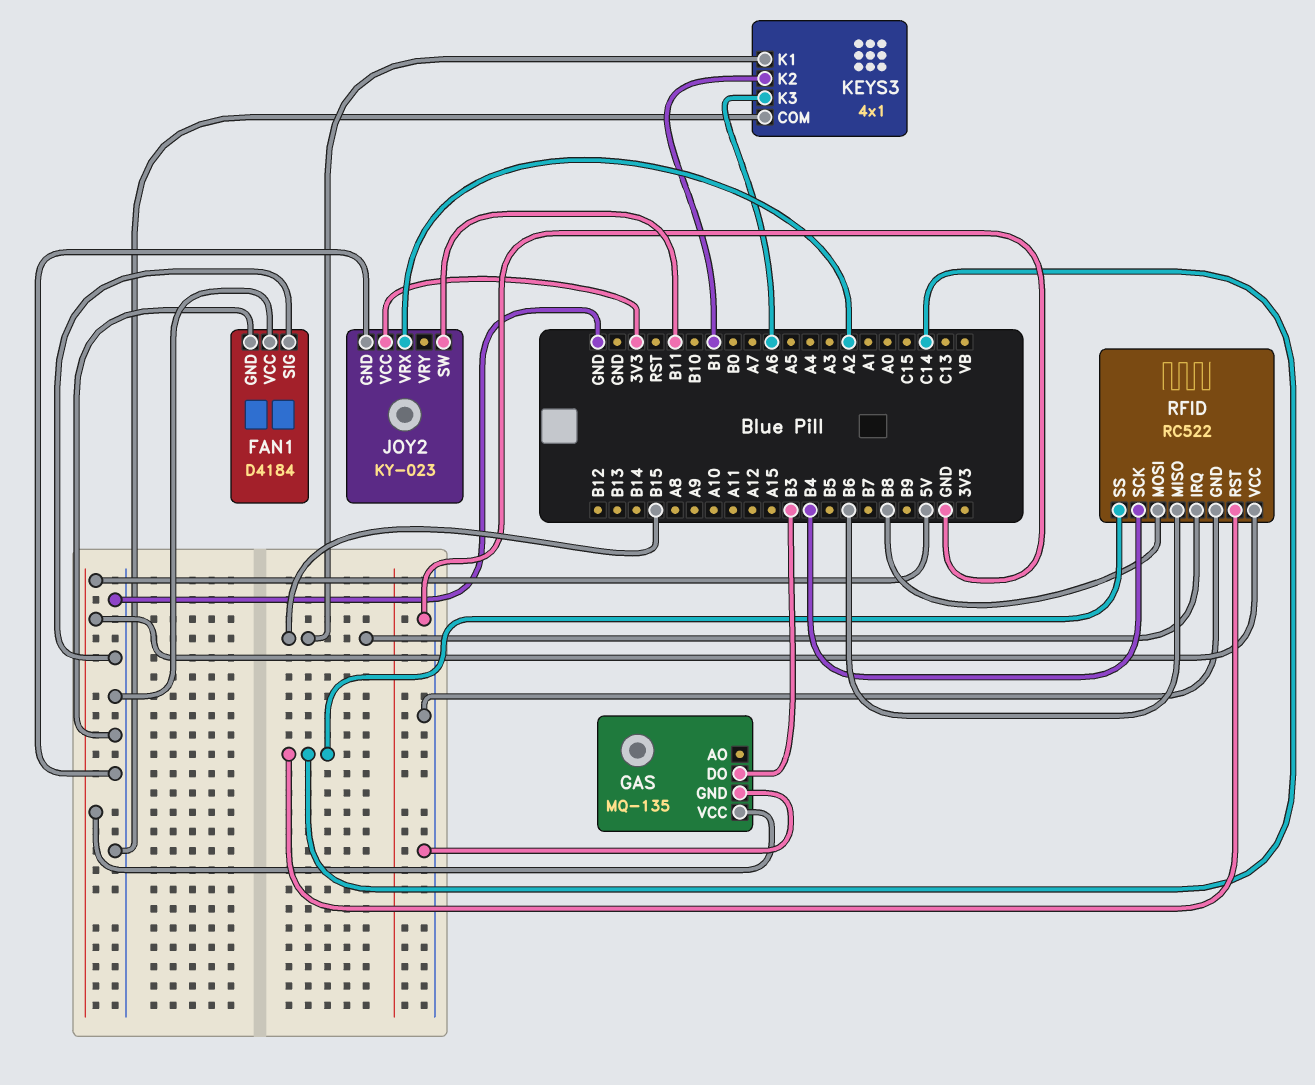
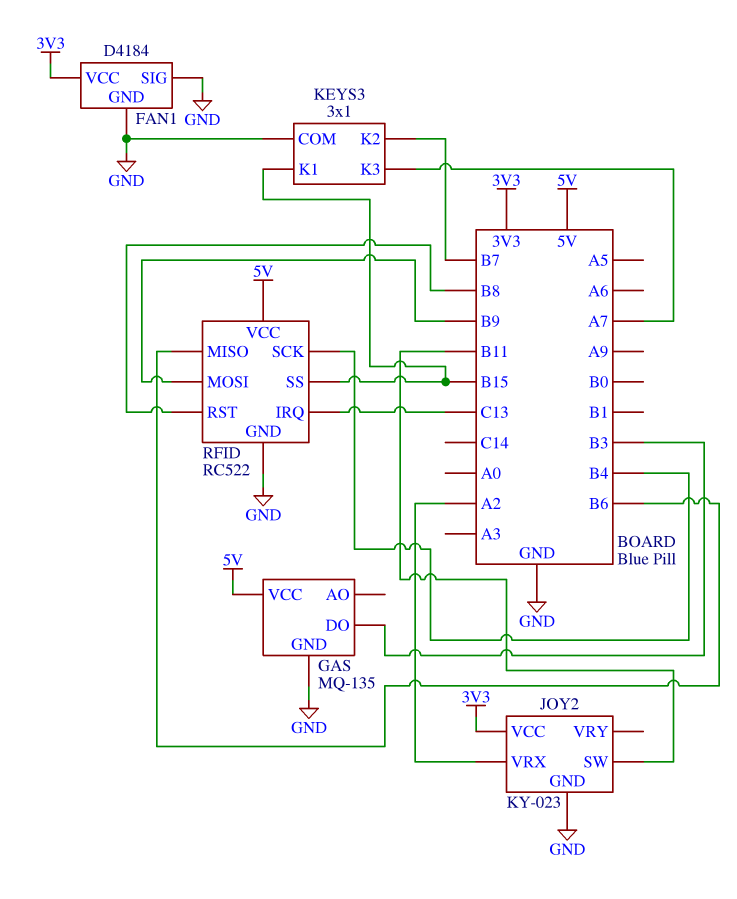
FAN1 pin VCC: GND -> 3V3
KEYS3: 4x1 -> 3x1
KEYS3 pin K2: B1 -> B7
KEYS3 pin K3: A6 -> A7
RFID pin IRQ: B15 -> C13
RFID pin MOSI: B8 -> B9
RFID pin RST: C14 -> B8
RFID pin SS: C14 -> B15

